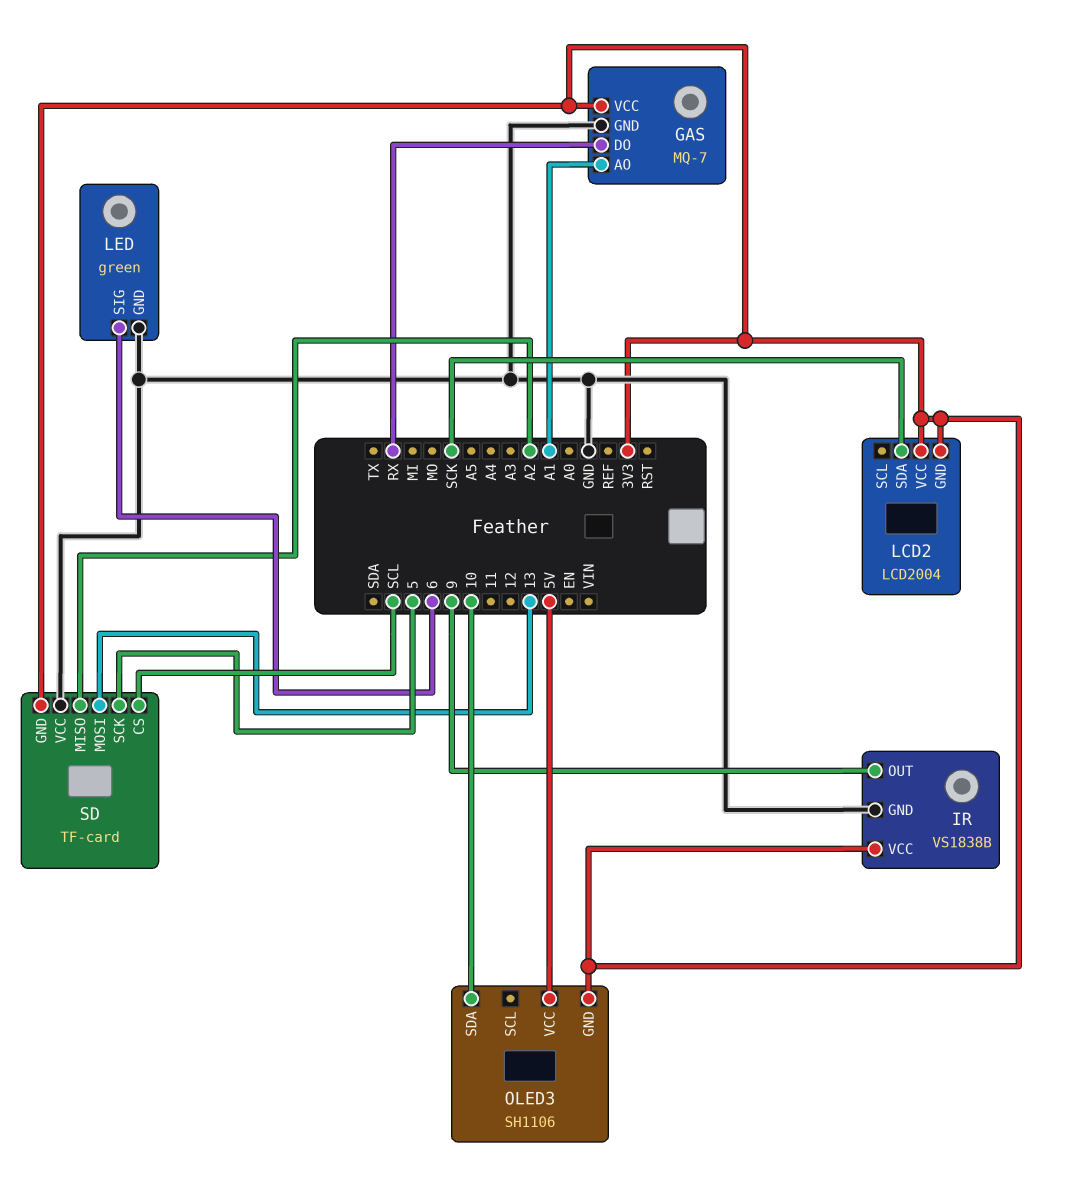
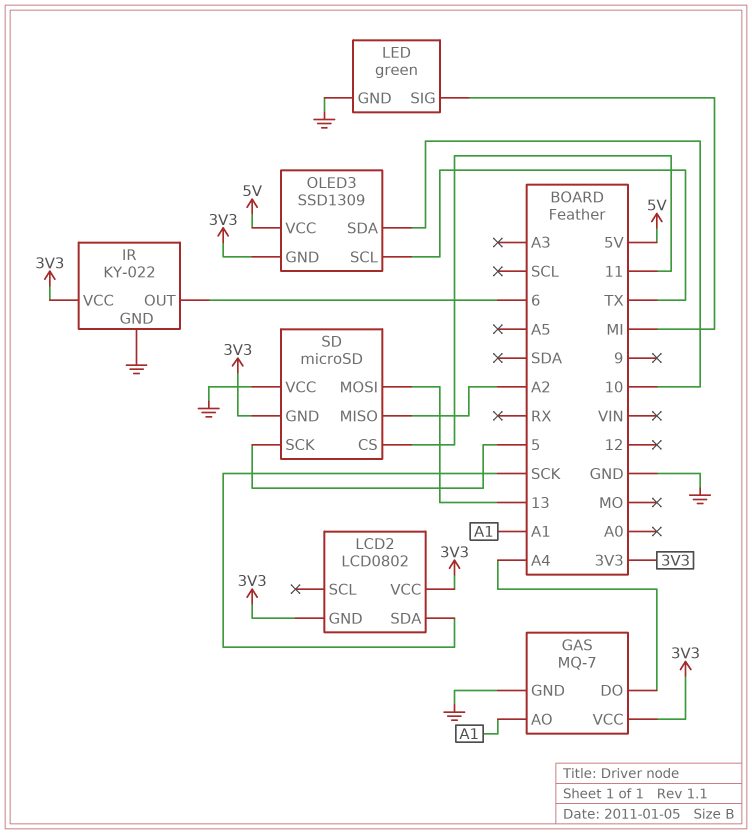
GAS pin DO: RX -> A4
IR: VS1838B -> KY-022
IR pin OUT: 9 -> 6
LCD2: LCD2004 -> LCD0802
LED pin SIG: 6 -> MI
OLED3: SH1106 -> SSD1309
OLED3 pin SCL: none -> TX
SD: TF-card -> microSD
SD pin CS: SCL -> 11

